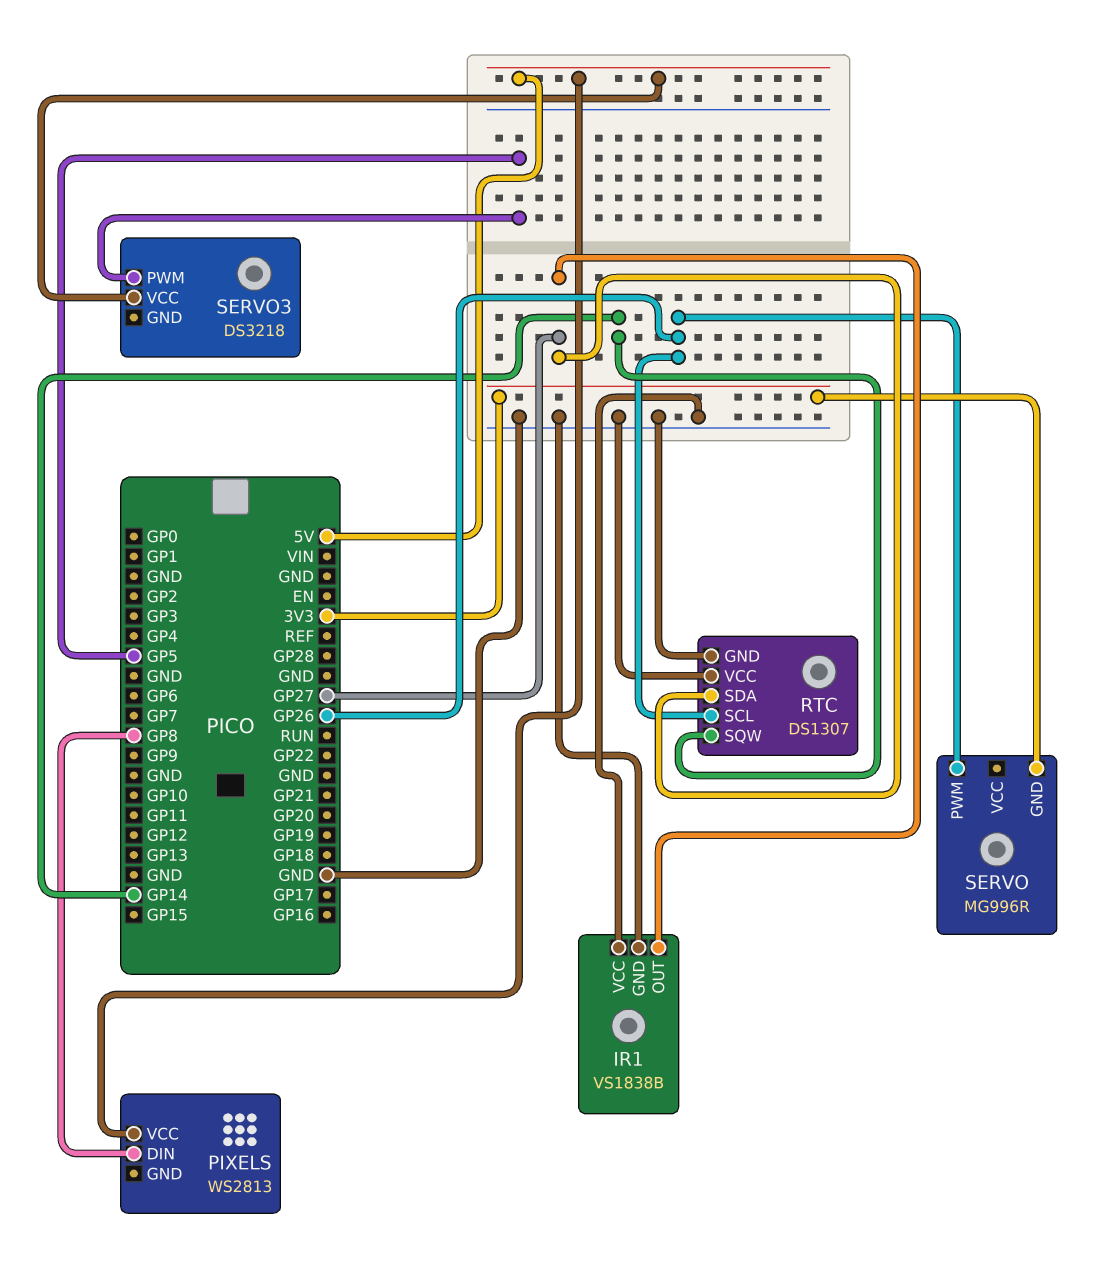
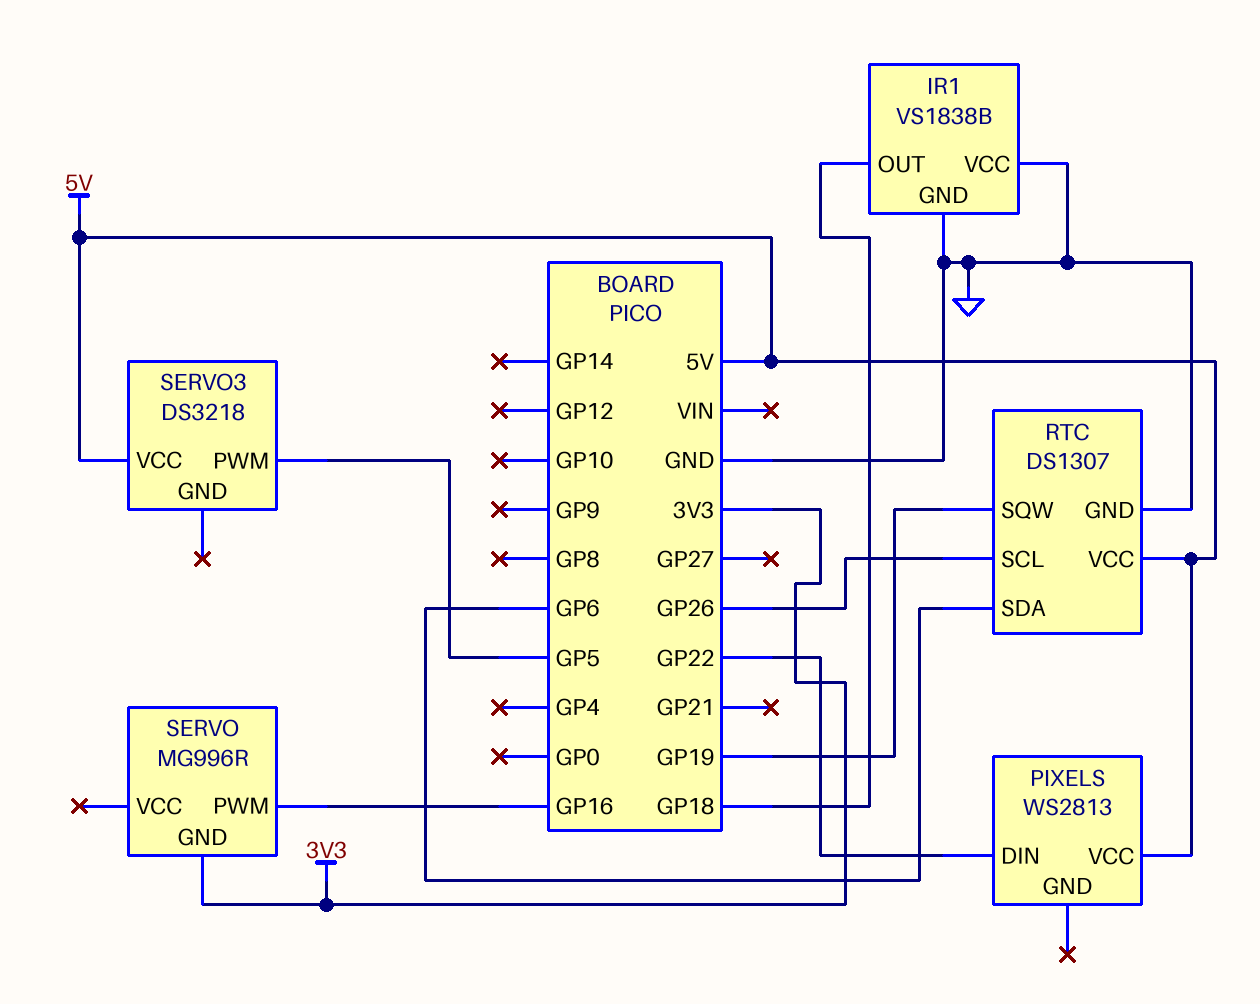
IR1 pin OUT: GP27 -> GP18
PIXELS pin DIN: GP8 -> GP22
RTC pin SDA: GP27 -> GP6
RTC pin SQW: GP14 -> GP19
RTC pin VCC: GND -> 5V
SERVO pin PWM: GP26 -> GP16

